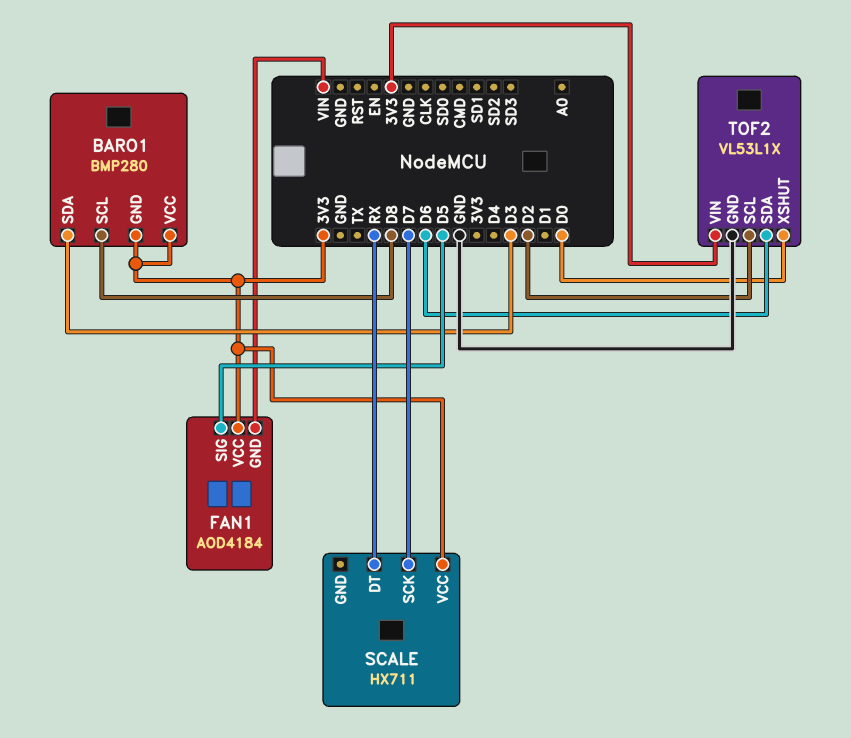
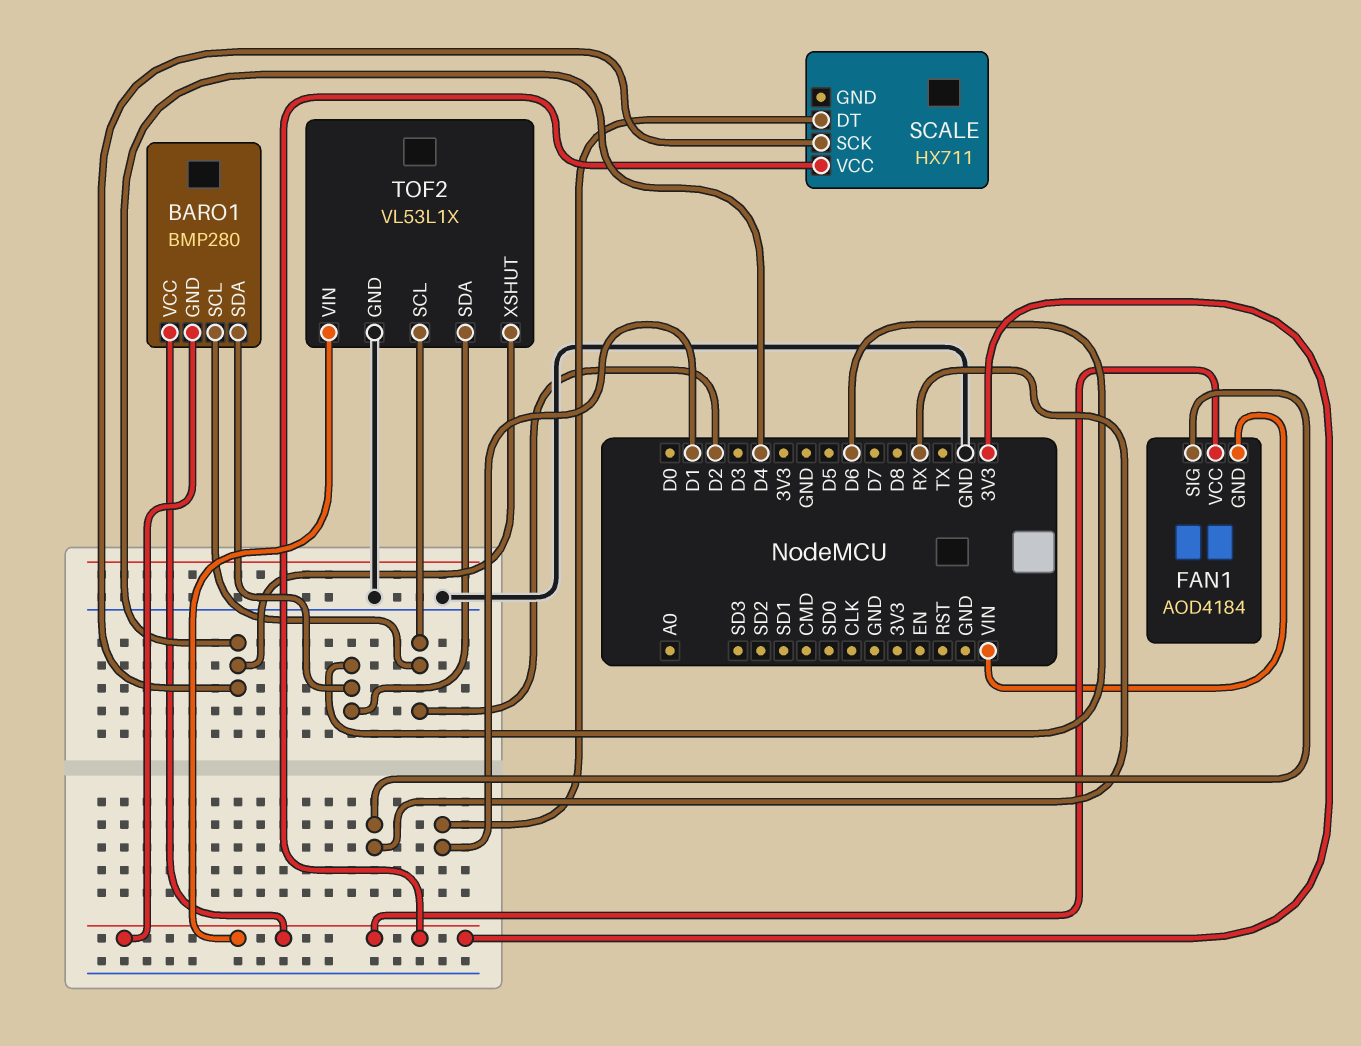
BARO1 pin SCL: D8 -> D2
BARO1 pin SDA: D3 -> D6
FAN1 pin SIG: D5 -> RX
SCALE pin DT: RX -> D1
SCALE pin SCK: D7 -> D4
TOF2 pin XSHUT: D0 -> D4

